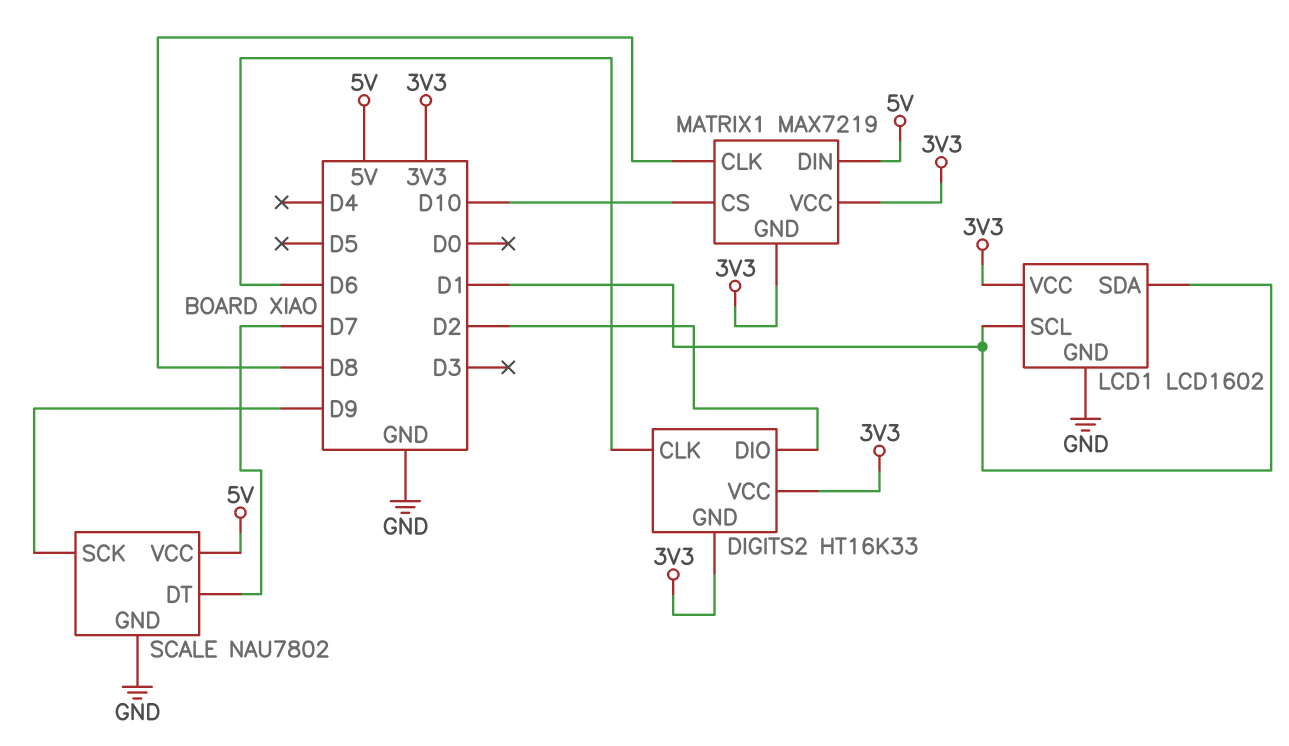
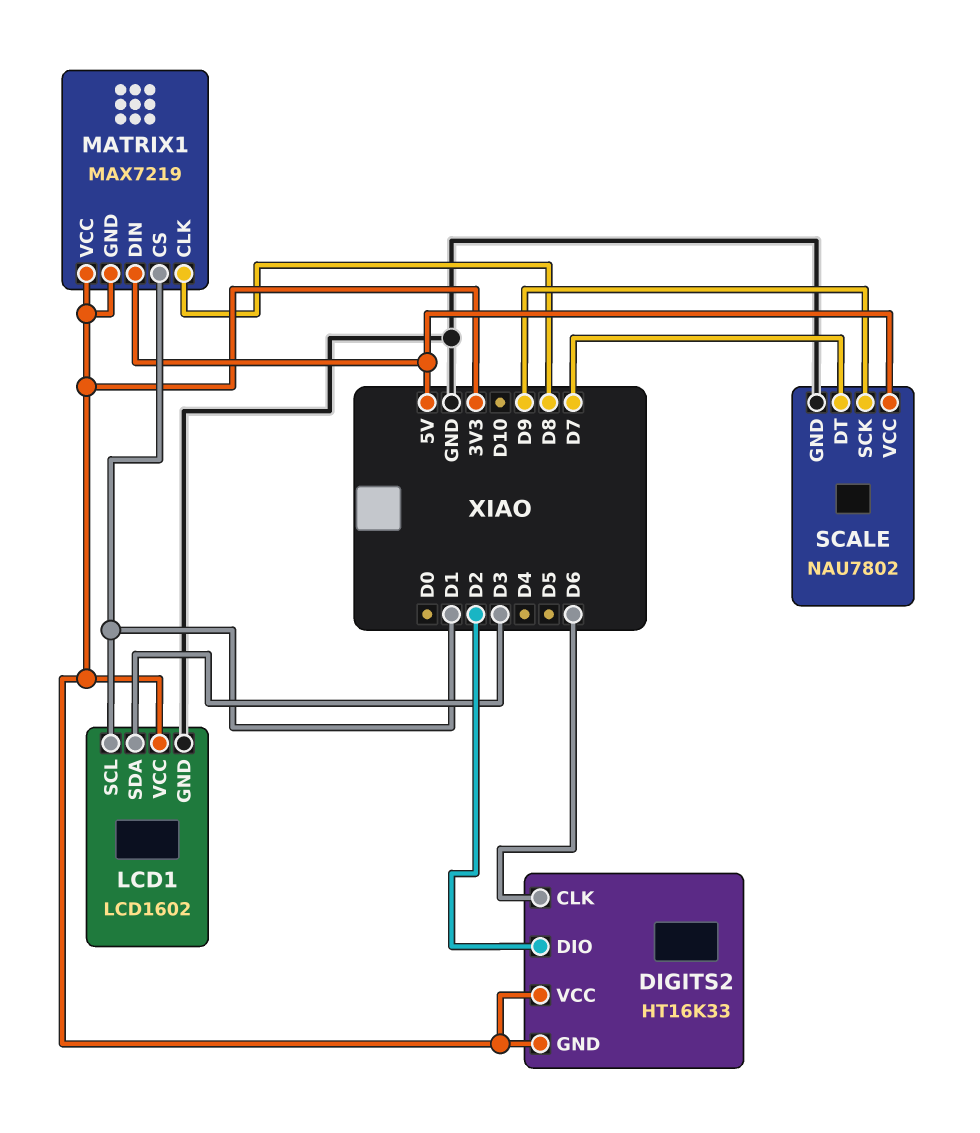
LCD1 pin SDA: D1 -> D3
MATRIX1 pin CS: D10 -> D1

